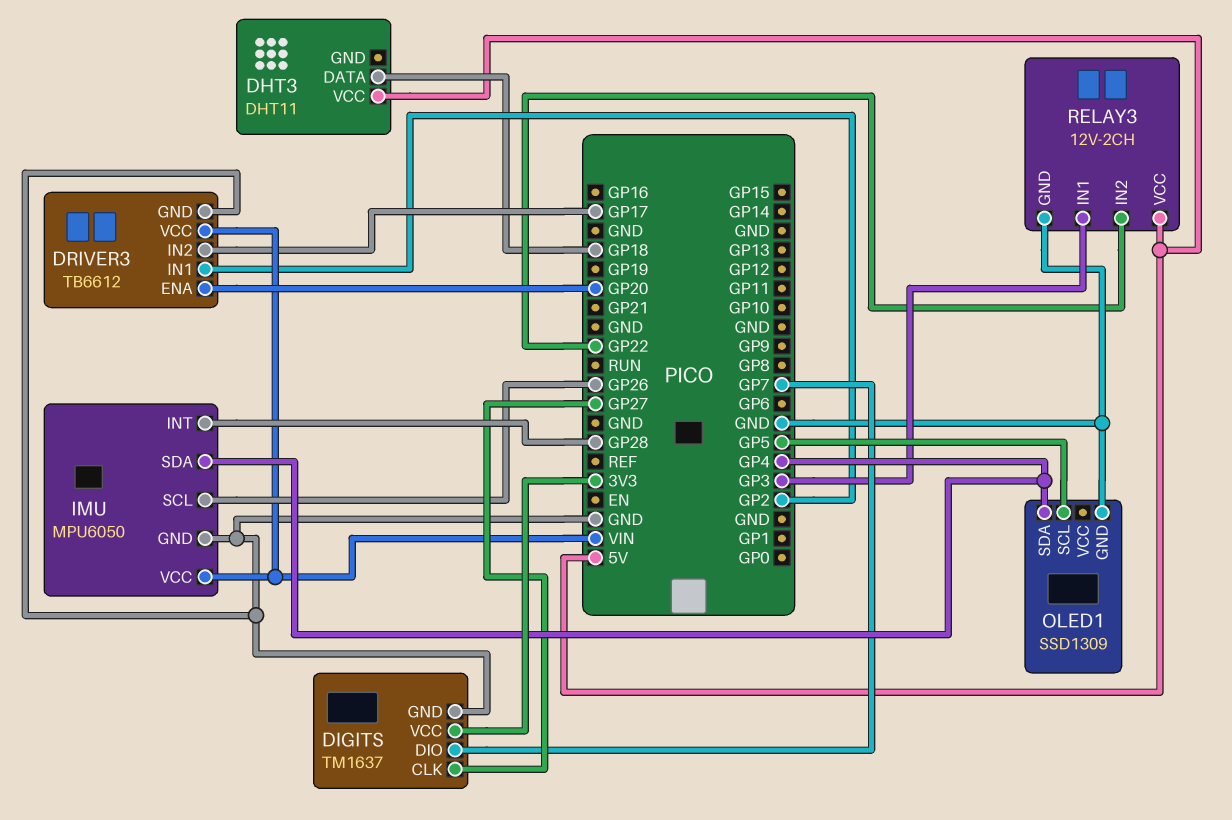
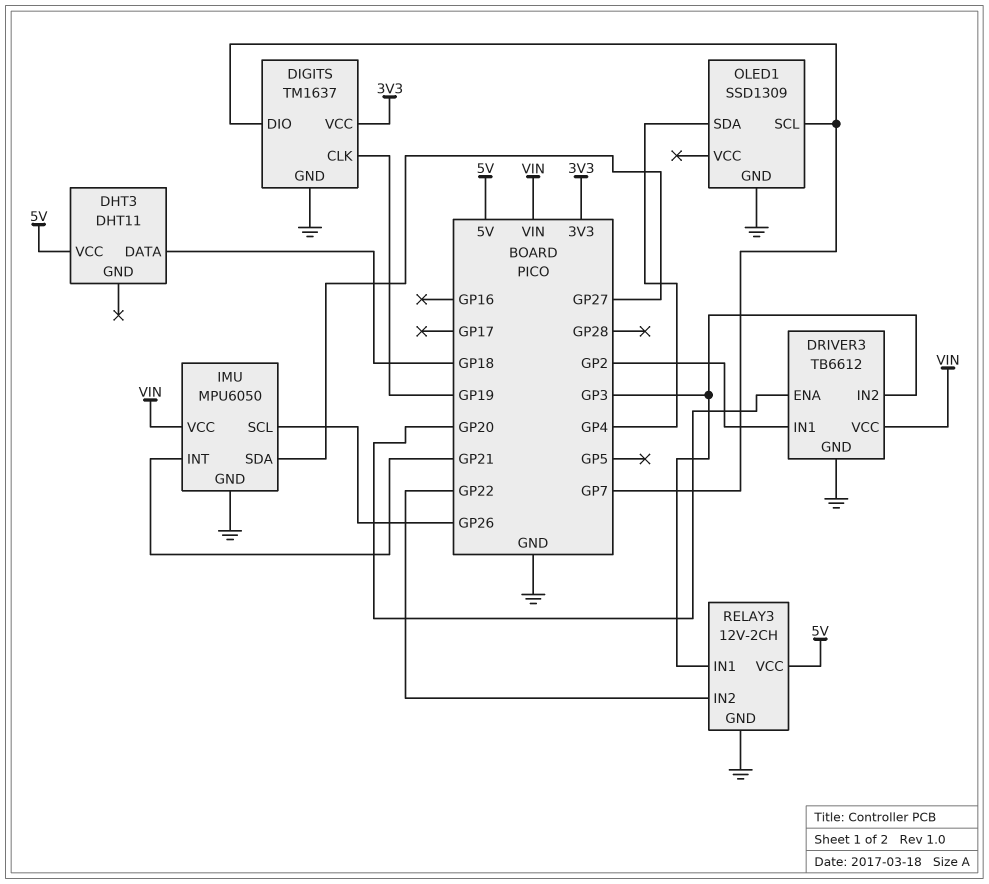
DIGITS pin CLK: GP27 -> GP19
DRIVER3 pin IN2: GP17 -> GP3
IMU pin INT: GP28 -> GP21
IMU pin SDA: GP4 -> GP27
OLED1 pin SCL: GP5 -> GP7

